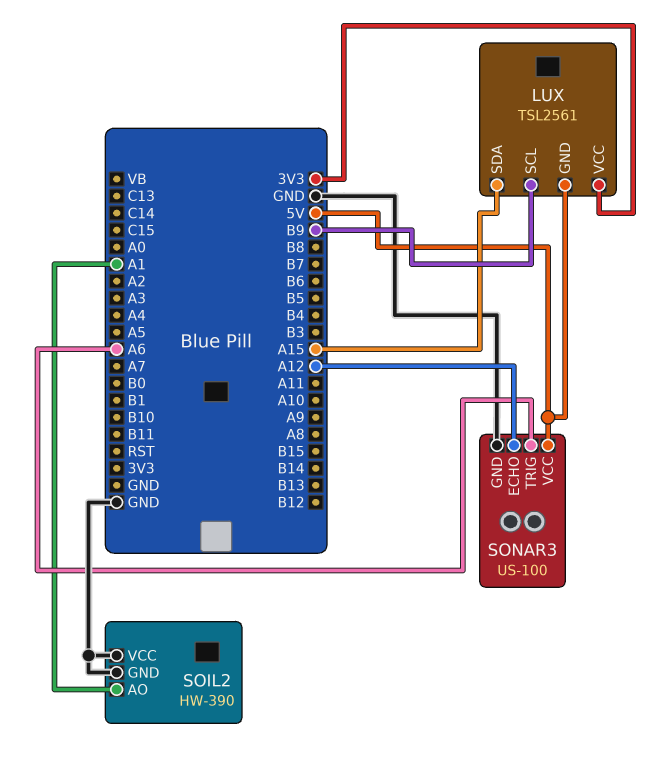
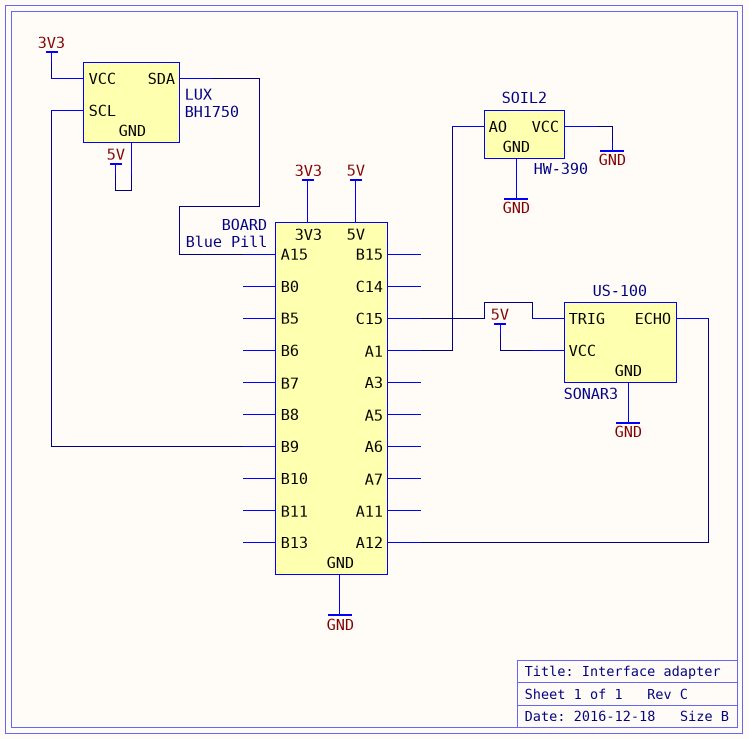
LUX: TSL2561 -> BH1750
SONAR3 pin TRIG: A6 -> C15

